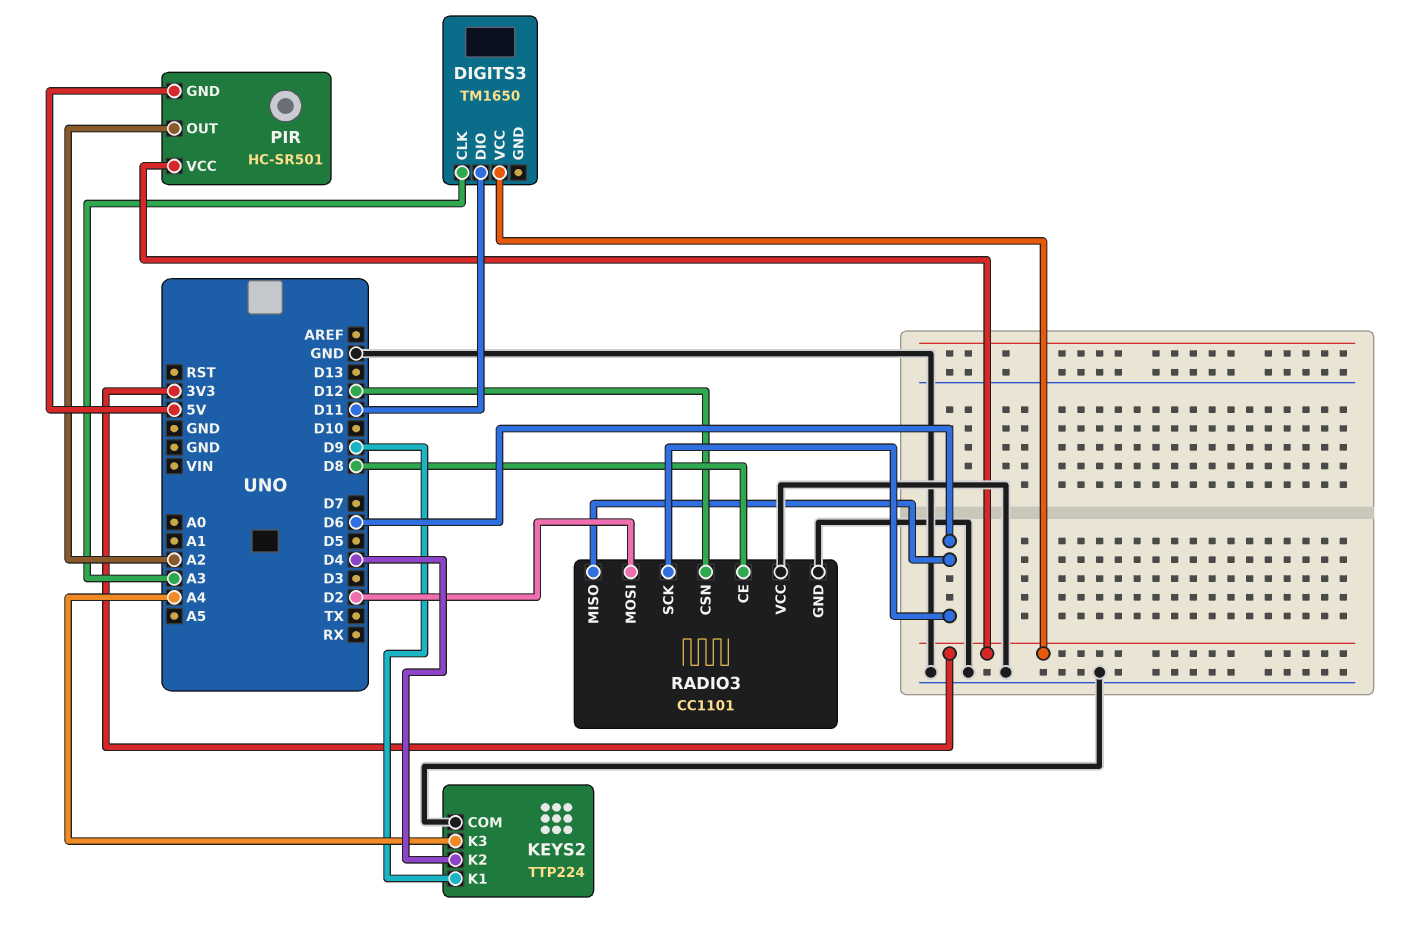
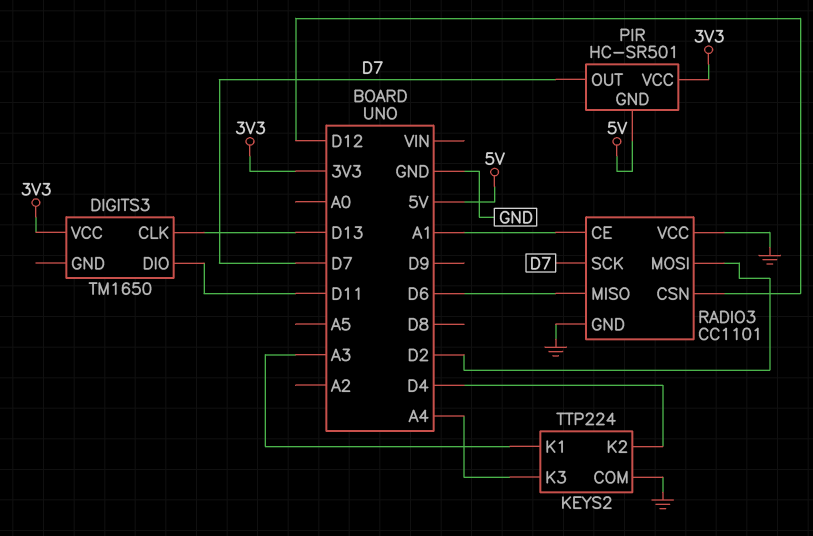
DIGITS3 pin CLK: A3 -> D13
KEYS2 pin K1: D9 -> A3
PIR pin OUT: A2 -> D7
RADIO3 pin CE: D8 -> A1
RADIO3 pin SCK: D6 -> D7

